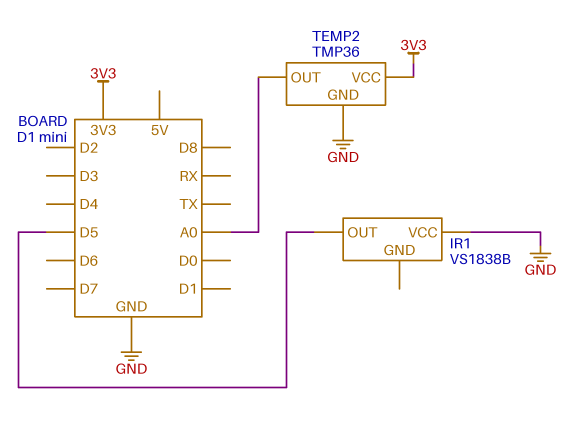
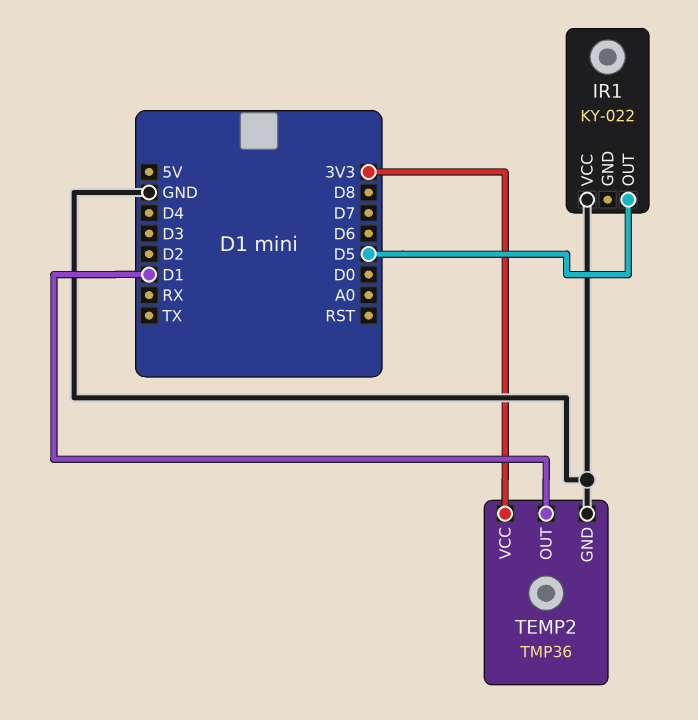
IR1: VS1838B -> KY-022
TEMP2 pin OUT: A0 -> D1

